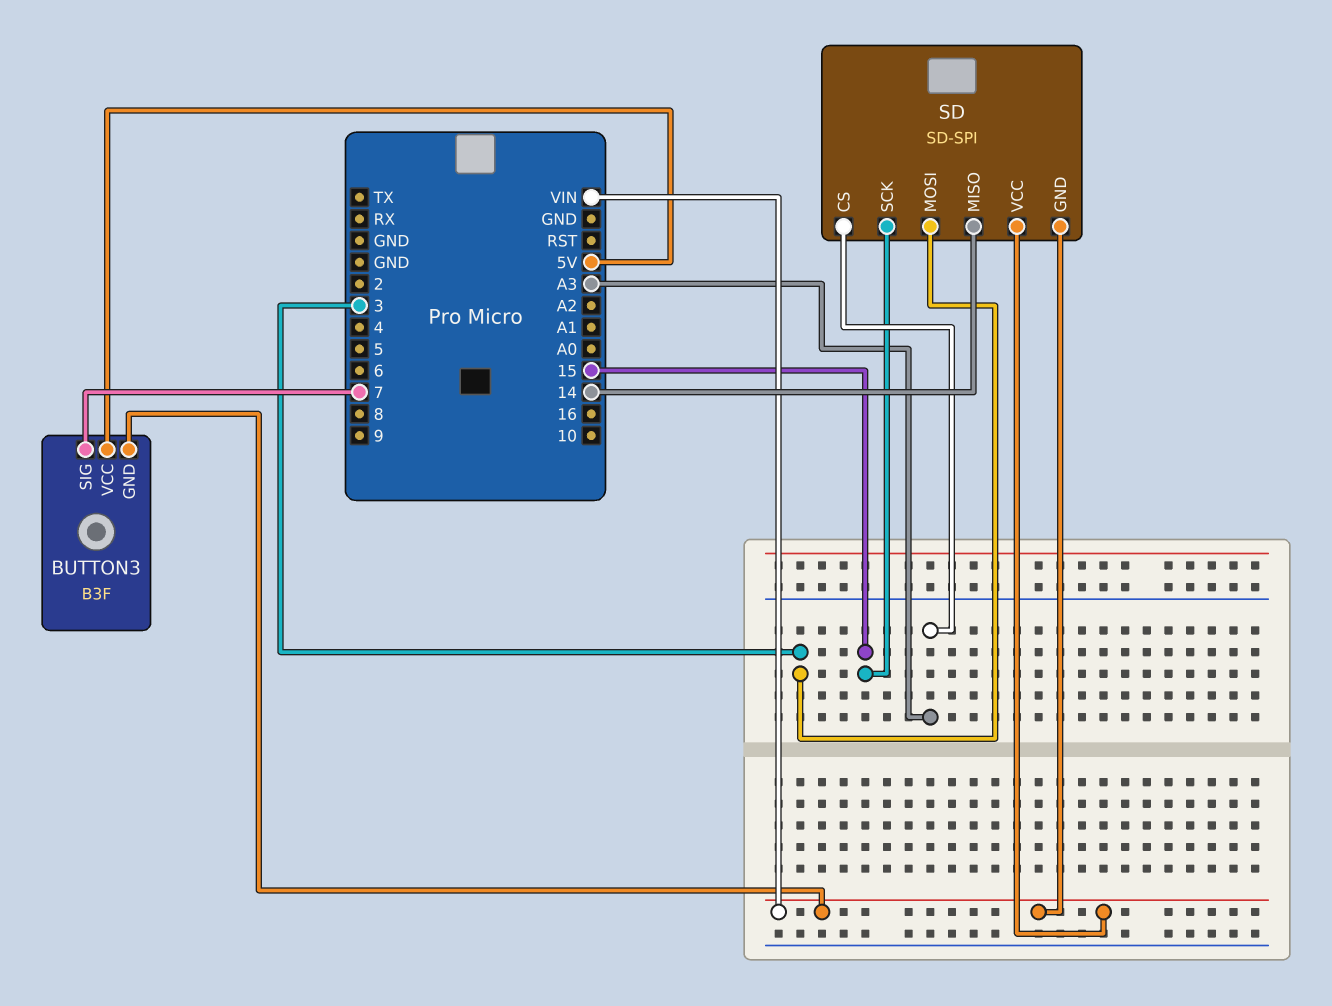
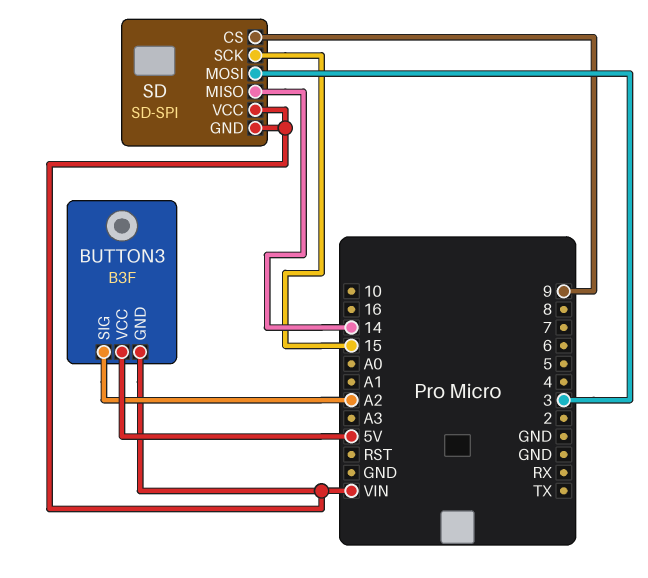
BUTTON3 pin SIG: 7 -> A2
SD pin CS: A3 -> 9

